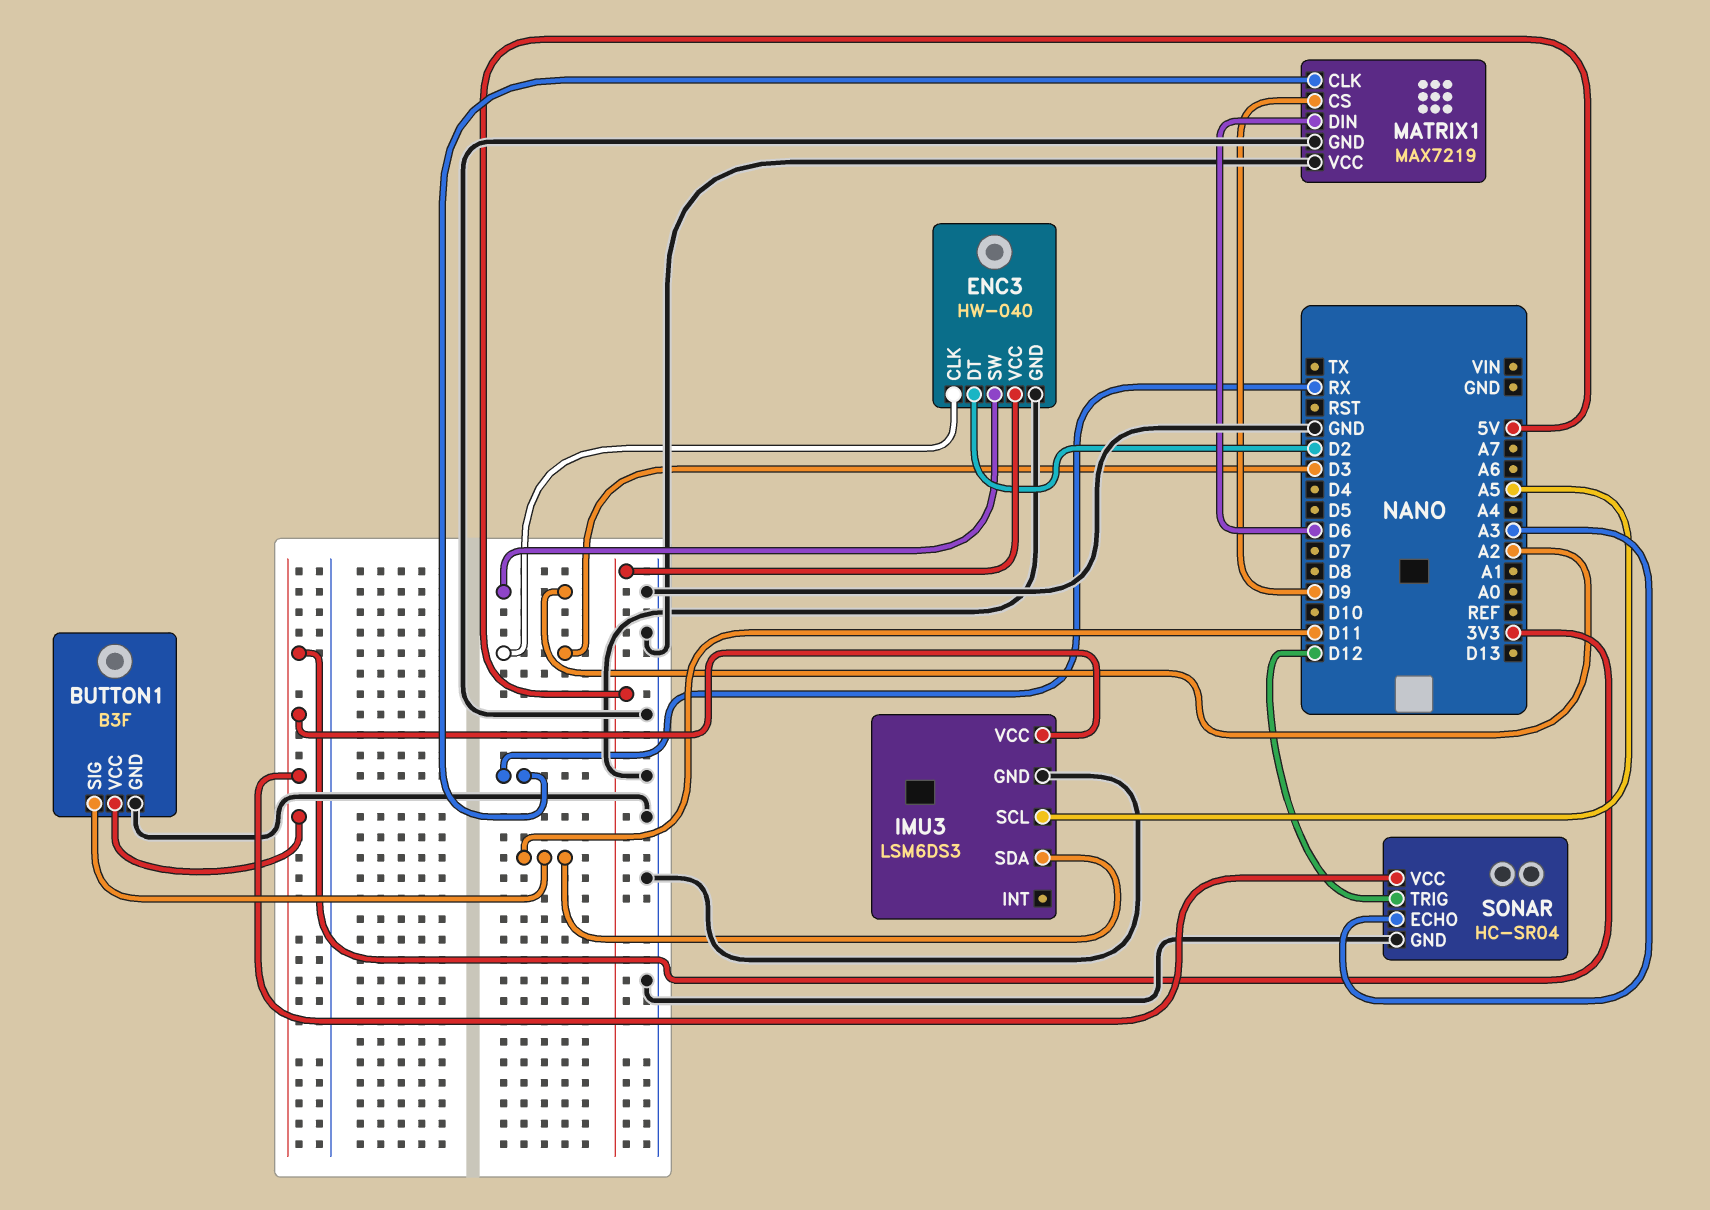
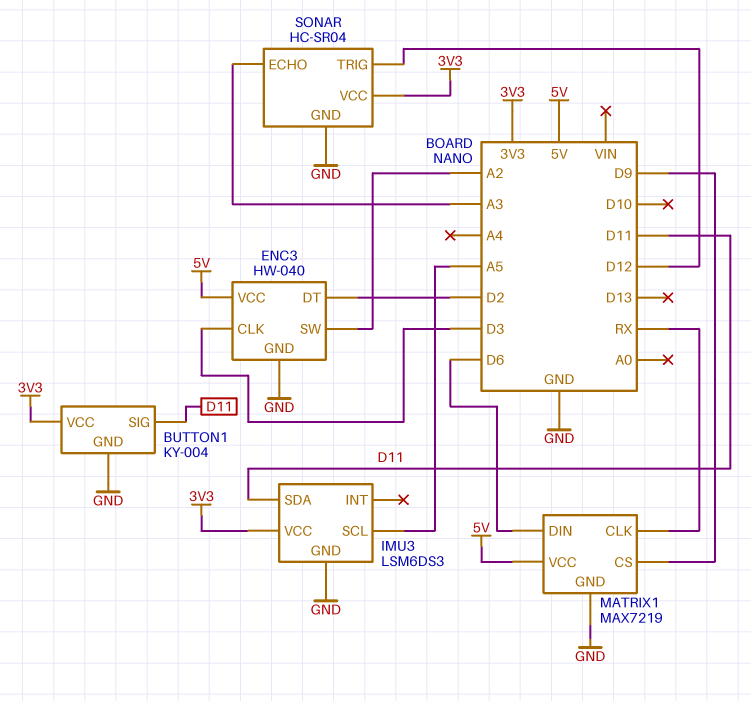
BUTTON1: B3F -> KY-004
MATRIX1 pin VCC: GND -> 5V

